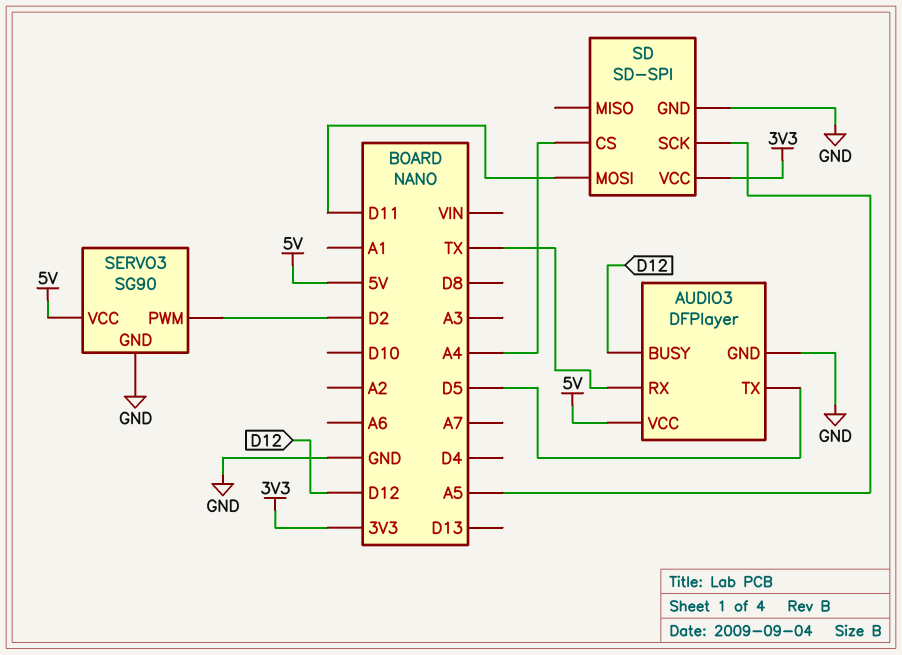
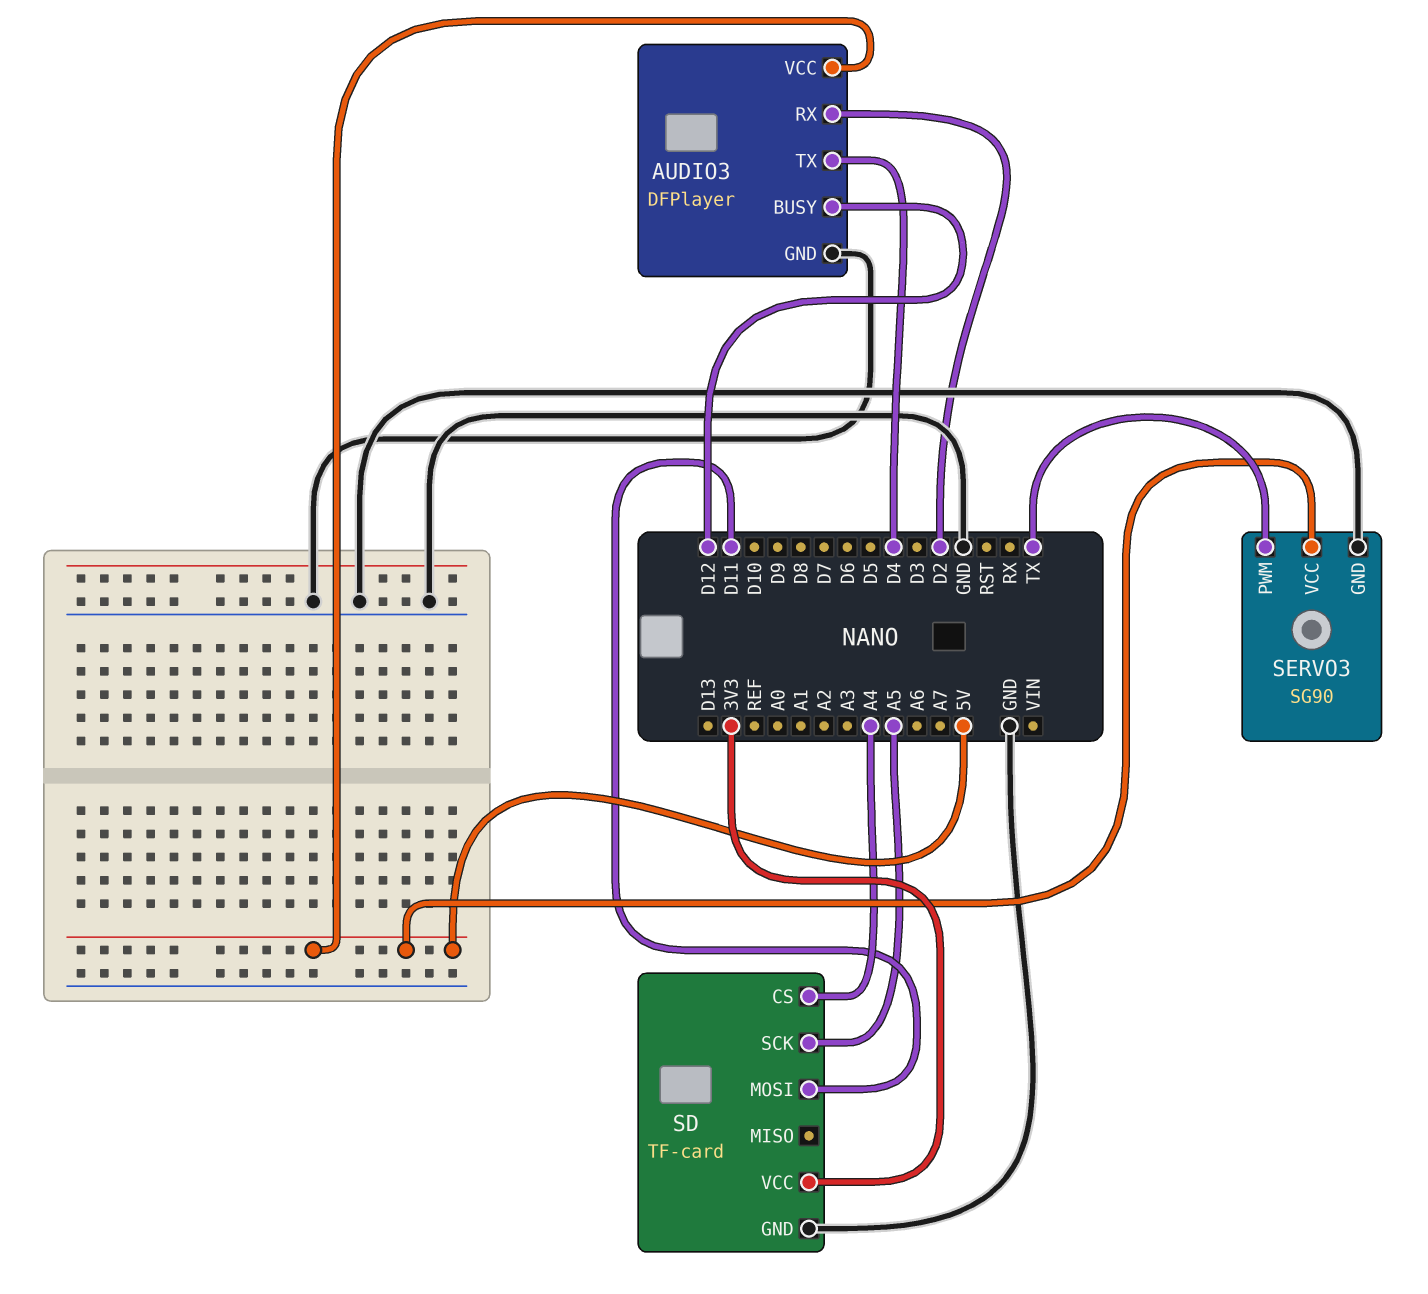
AUDIO3 pin RX: TX -> D2
AUDIO3 pin TX: D5 -> D4
SD: SD-SPI -> TF-card
SERVO3 pin PWM: D2 -> TX

